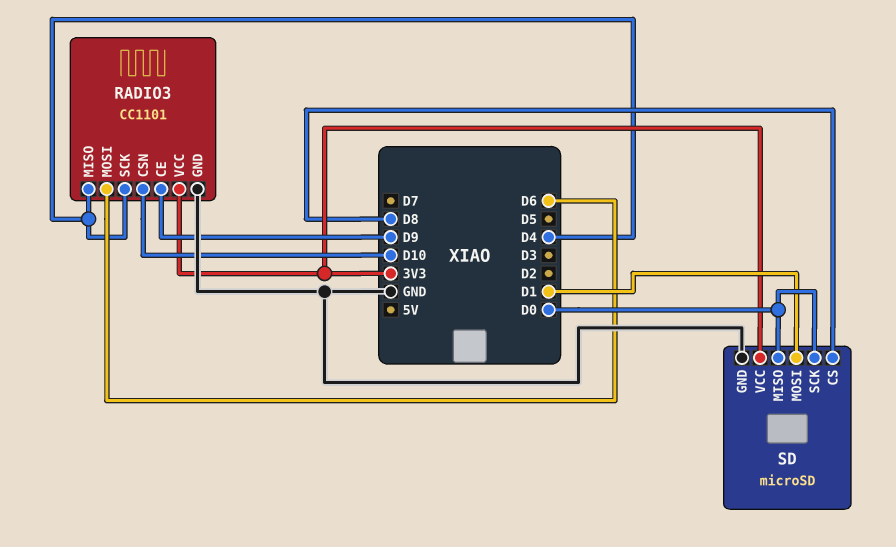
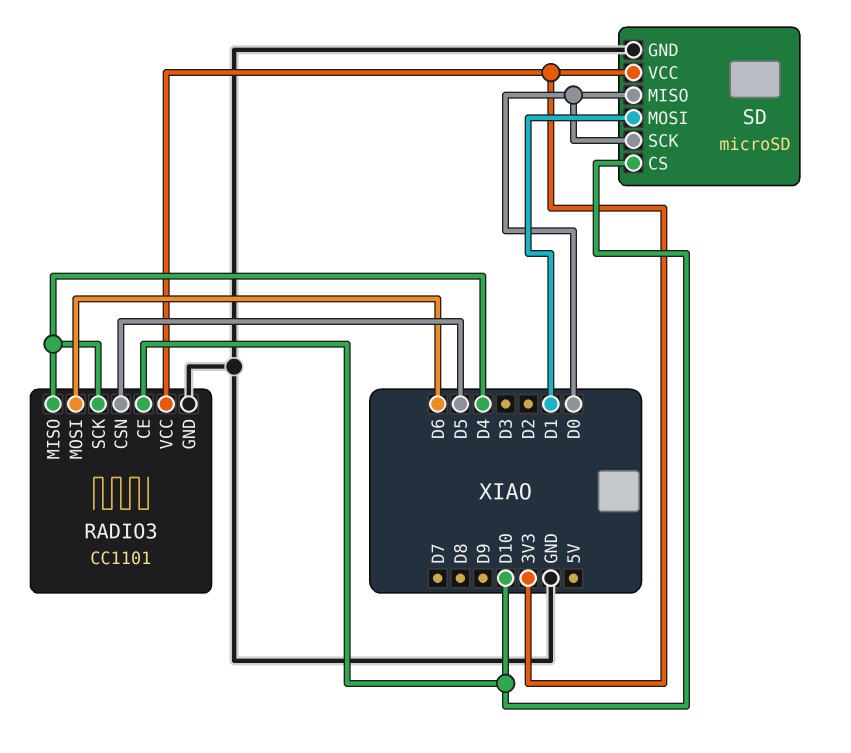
RADIO3 pin CE: D9 -> D10
RADIO3 pin CSN: D10 -> D5
SD pin CS: D8 -> D10

